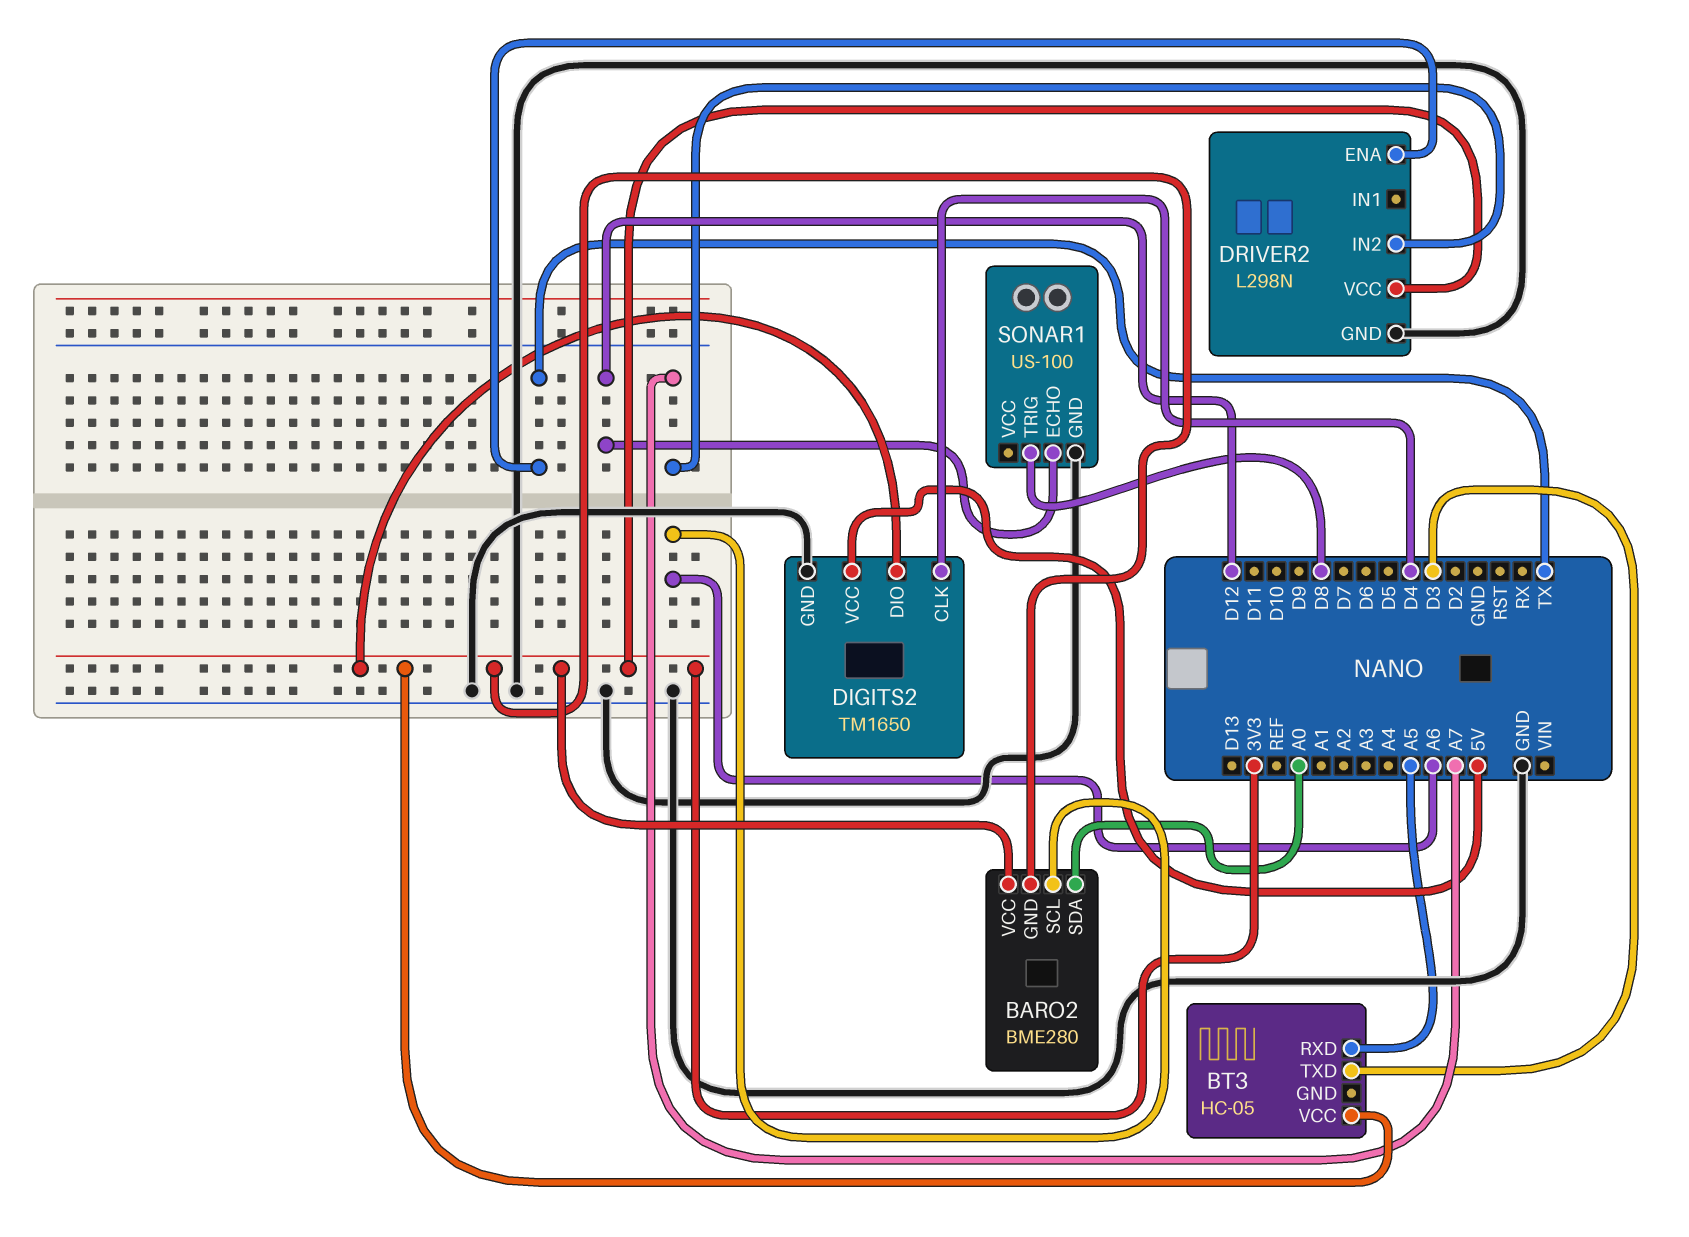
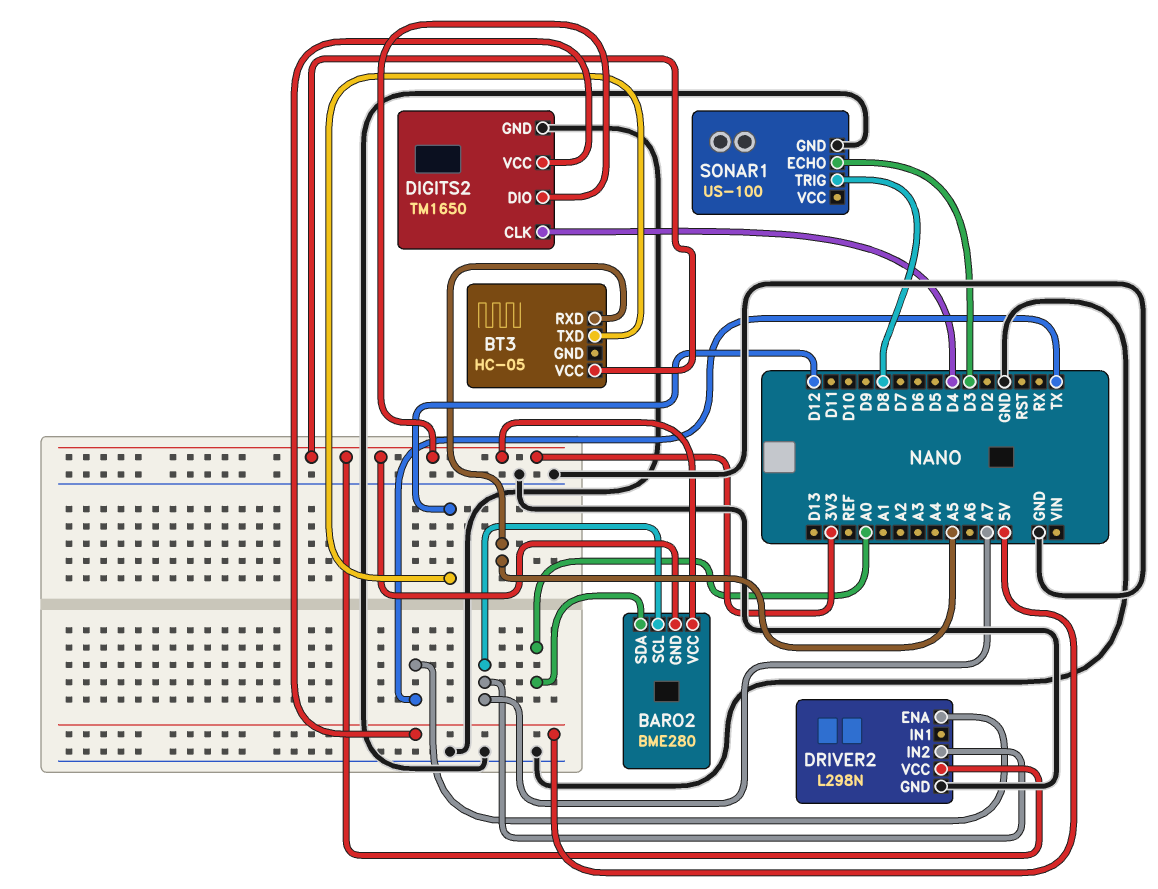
BARO2 pin SCL: A6 -> A7
BT3 pin TXD: D3 -> D12
SONAR1 pin ECHO: D12 -> D3

